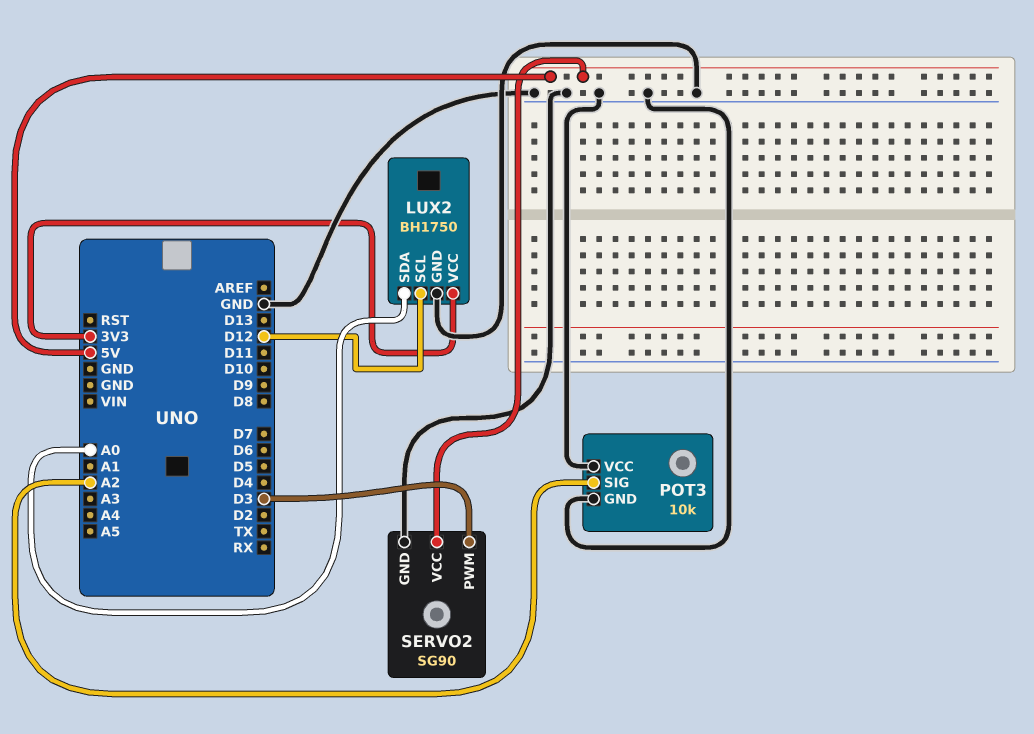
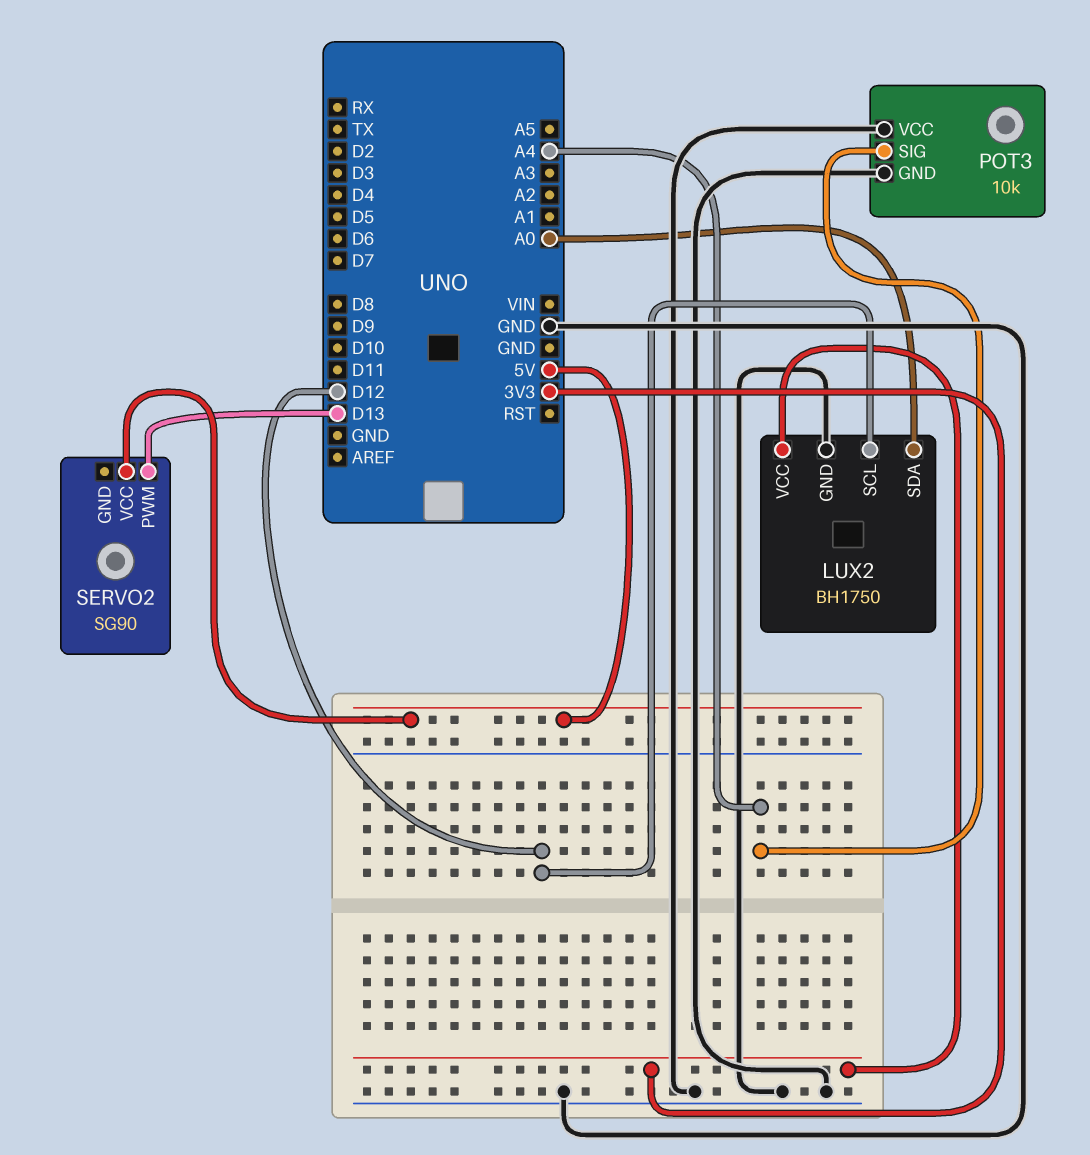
POT3 pin SIG: A2 -> A4
SERVO2 pin GND: GND -> none
SERVO2 pin PWM: D3 -> D13

